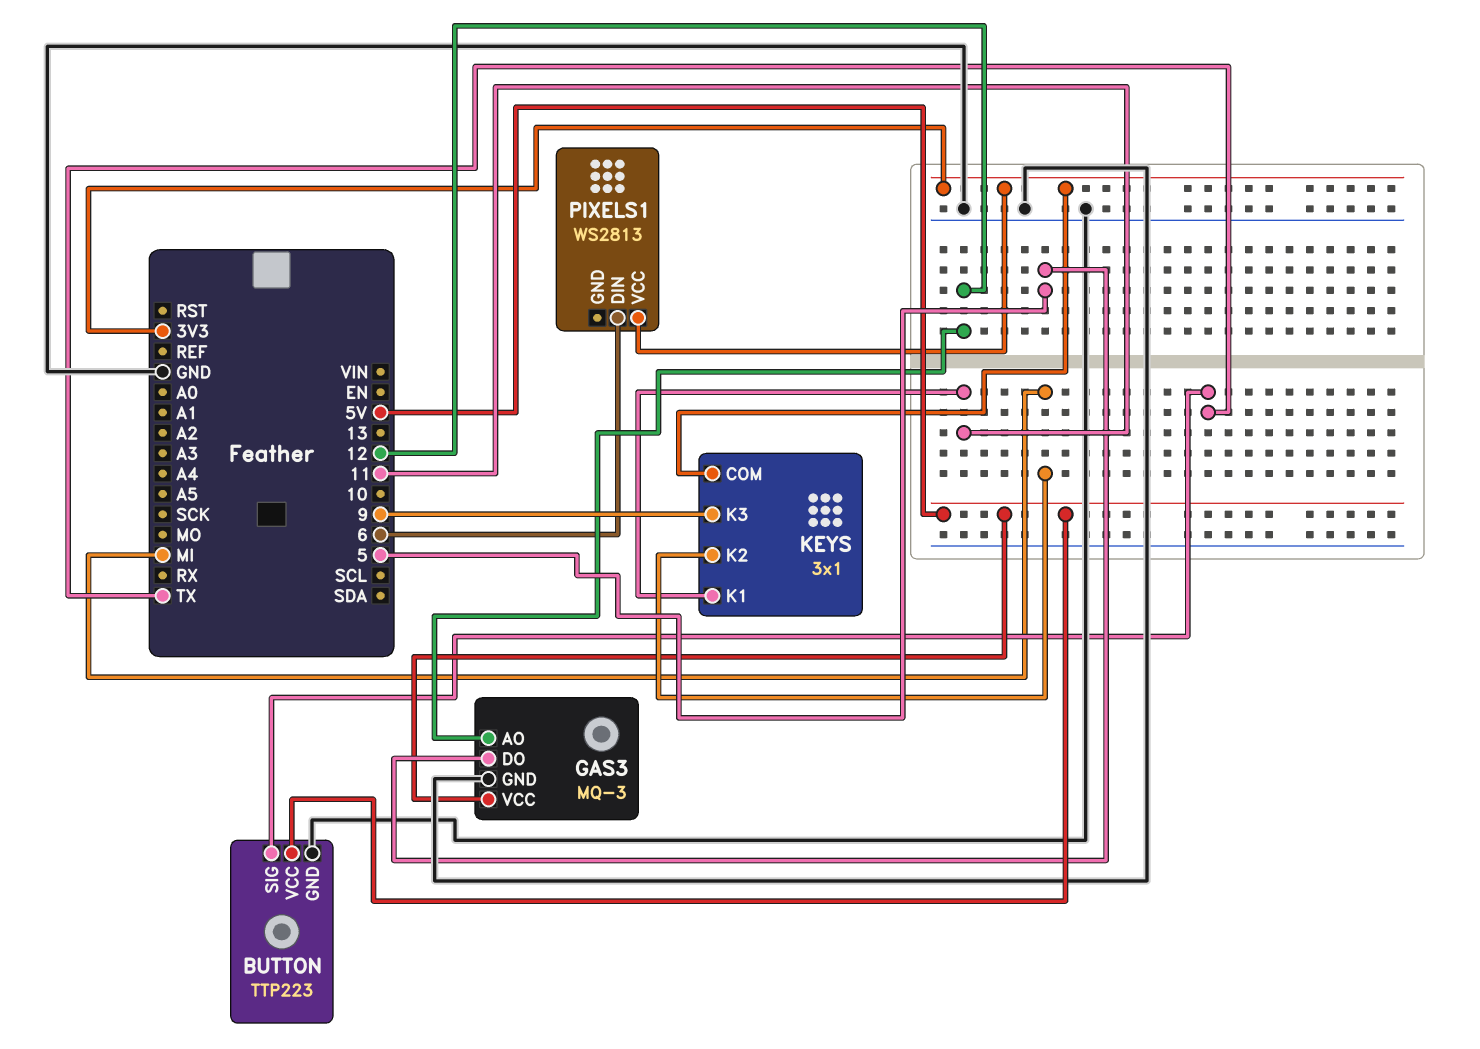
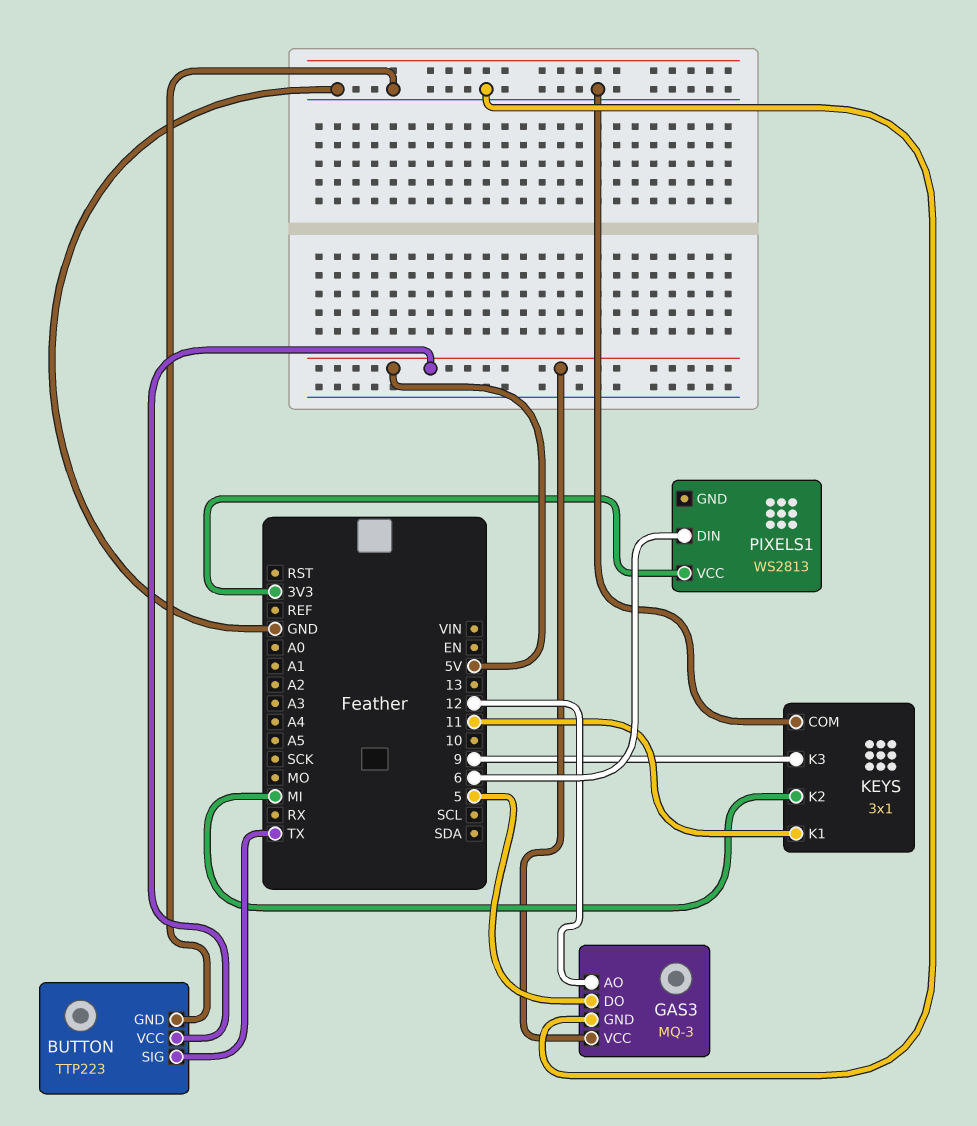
KEYS pin COM: 3V3 -> GND

